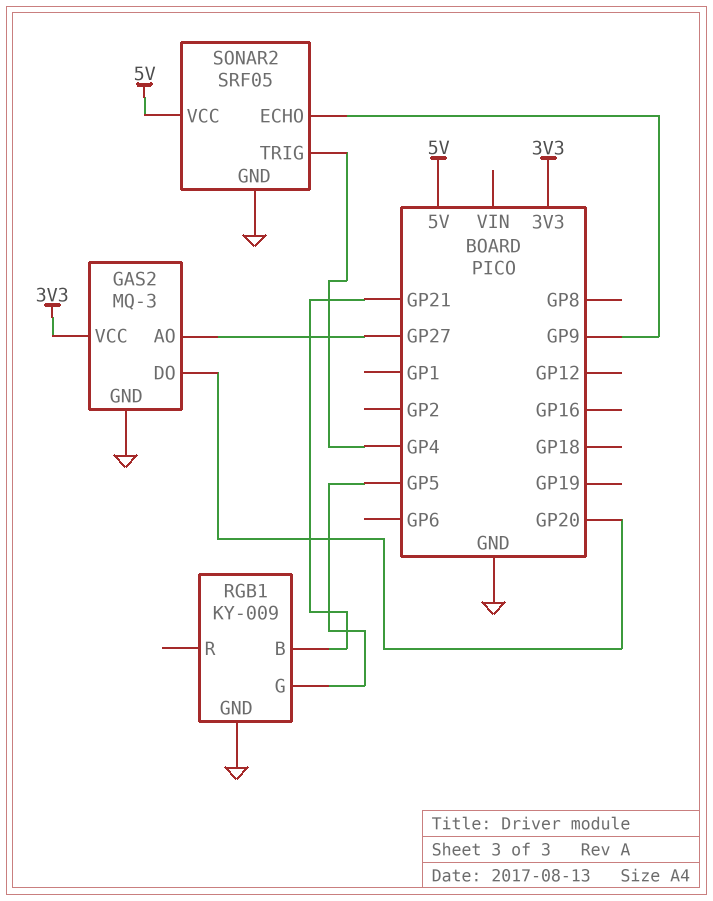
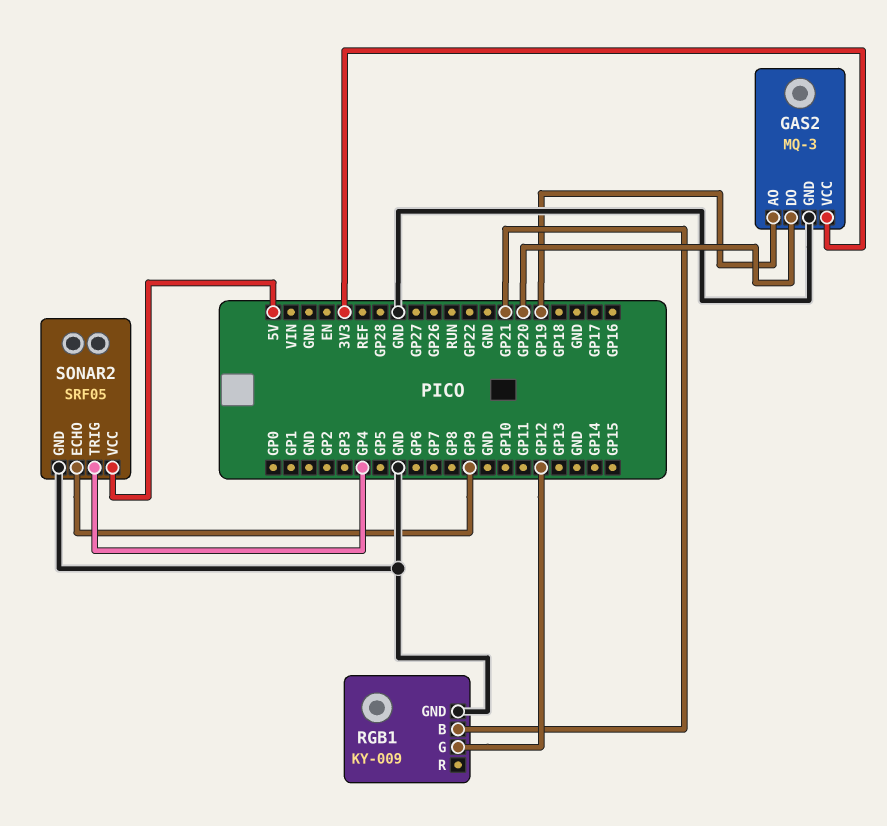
GAS2 pin AO: GP27 -> GP19
RGB1 pin G: GP5 -> GP12

